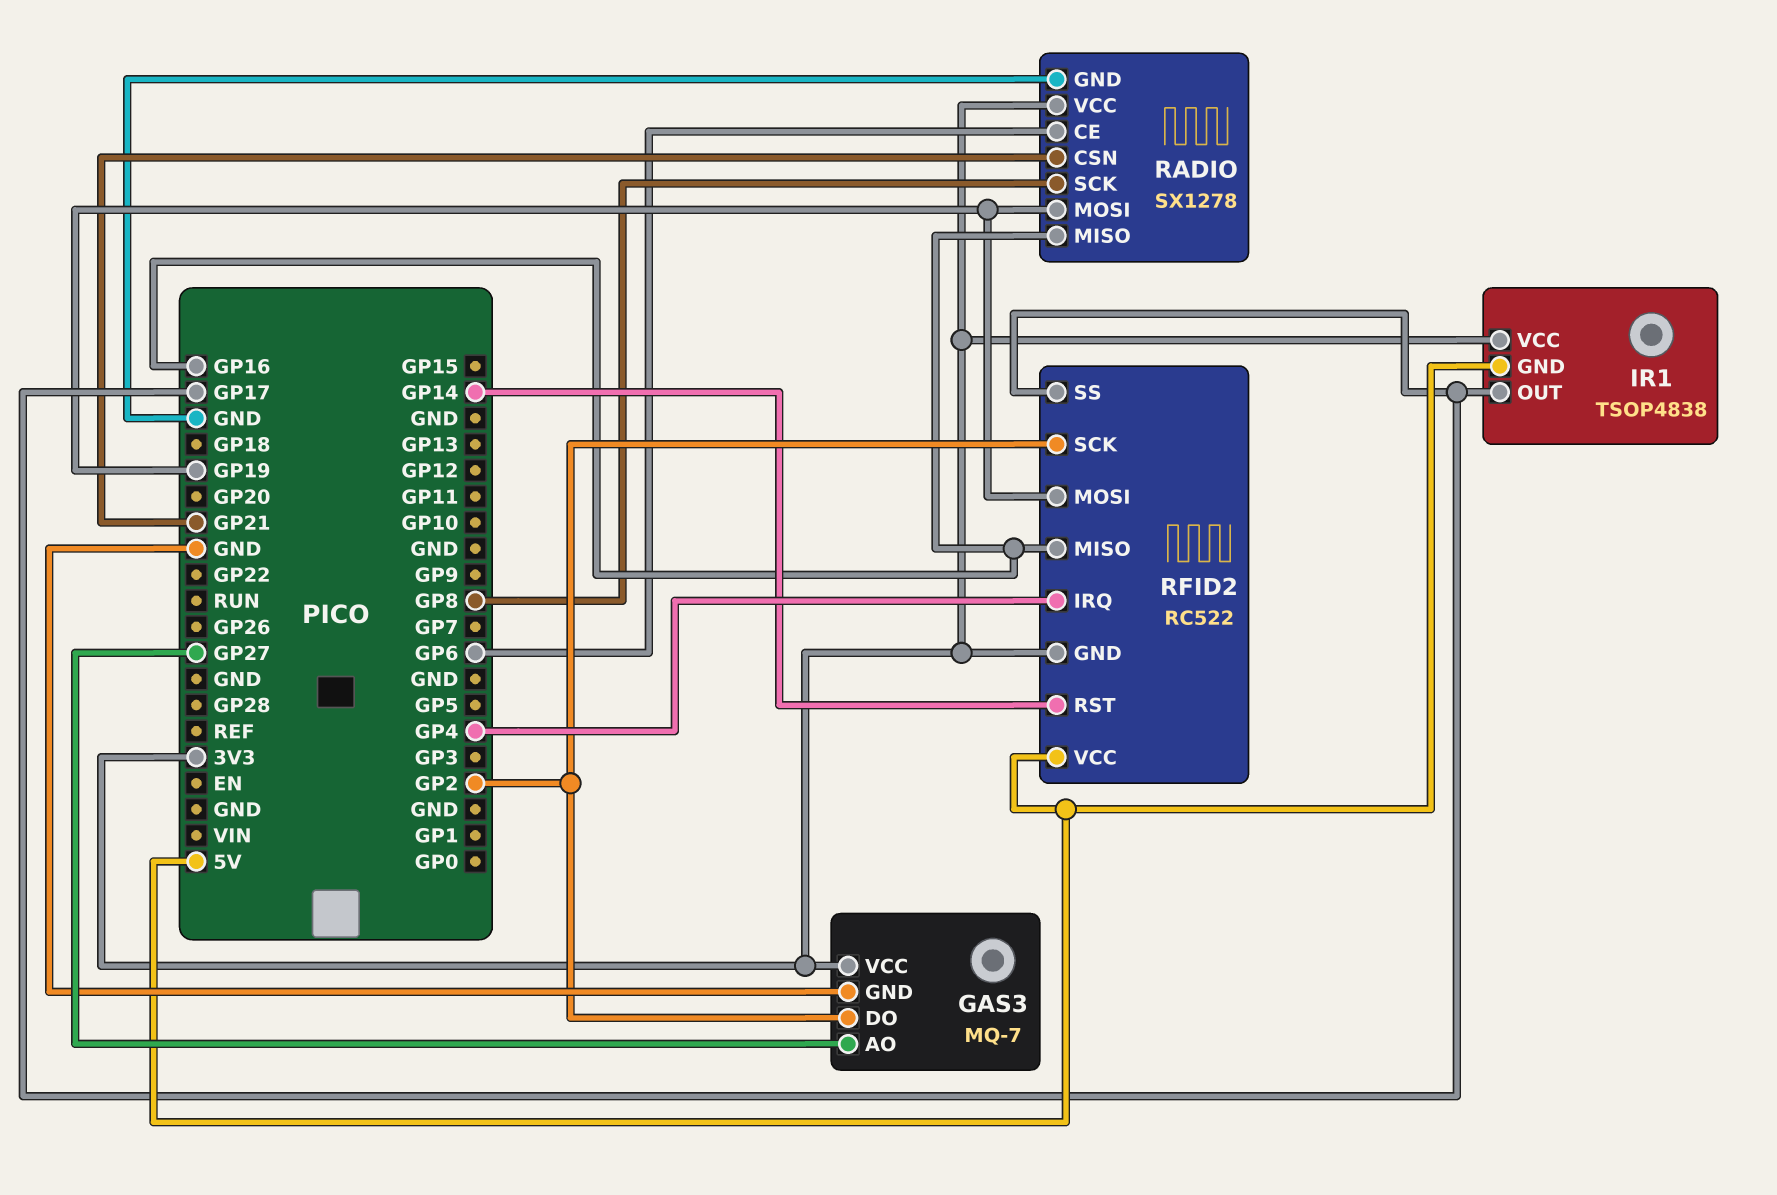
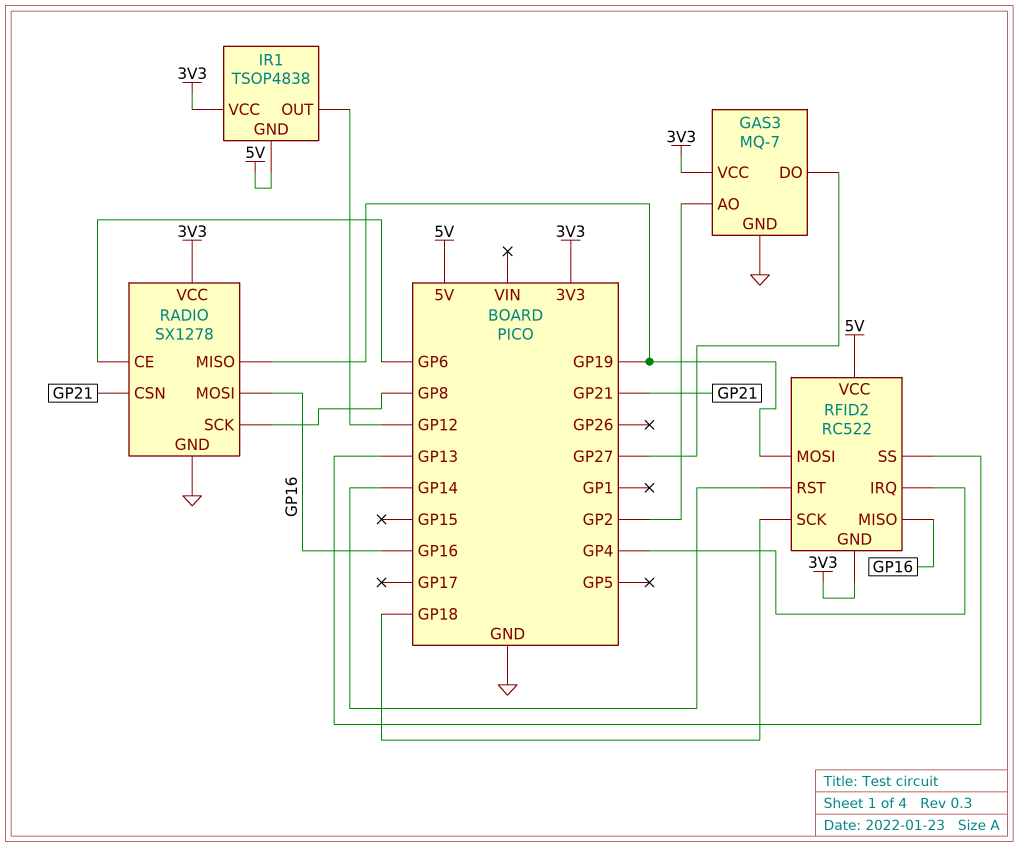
GAS3 pin AO: GP27 -> GP2
GAS3 pin DO: GP2 -> GP27
IR1 pin OUT: GP17 -> GP12
RADIO pin MISO: GP16 -> GP19
RADIO pin MOSI: GP19 -> GP16
RFID2 pin SCK: GP2 -> GP18
RFID2 pin SS: GP17 -> GP13

